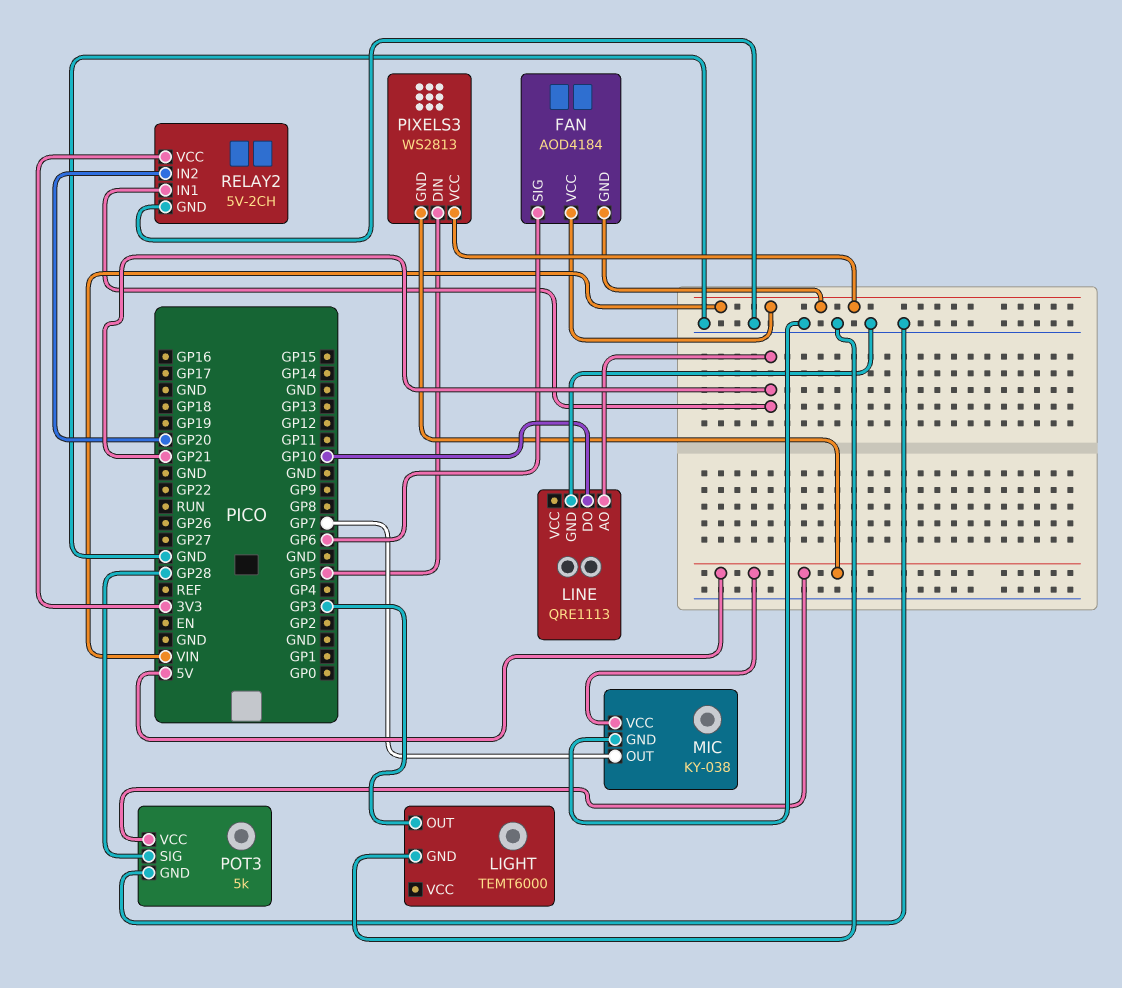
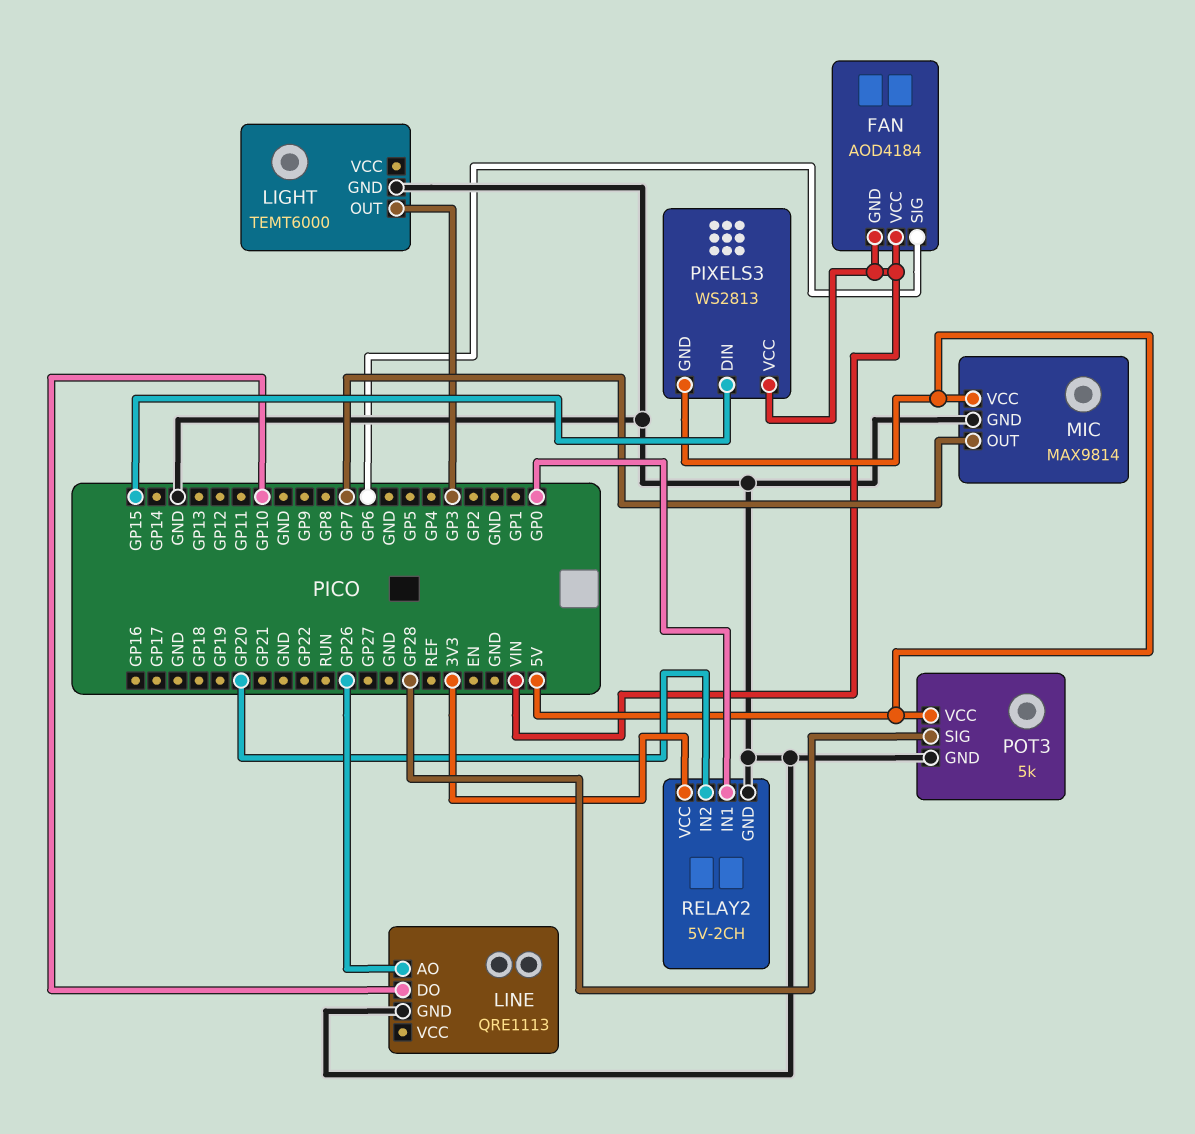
LINE pin AO: GP21 -> GP26
MIC: KY-038 -> MAX9814
PIXELS3 pin DIN: GP5 -> GP15
RELAY2 pin IN1: GP21 -> GP0

